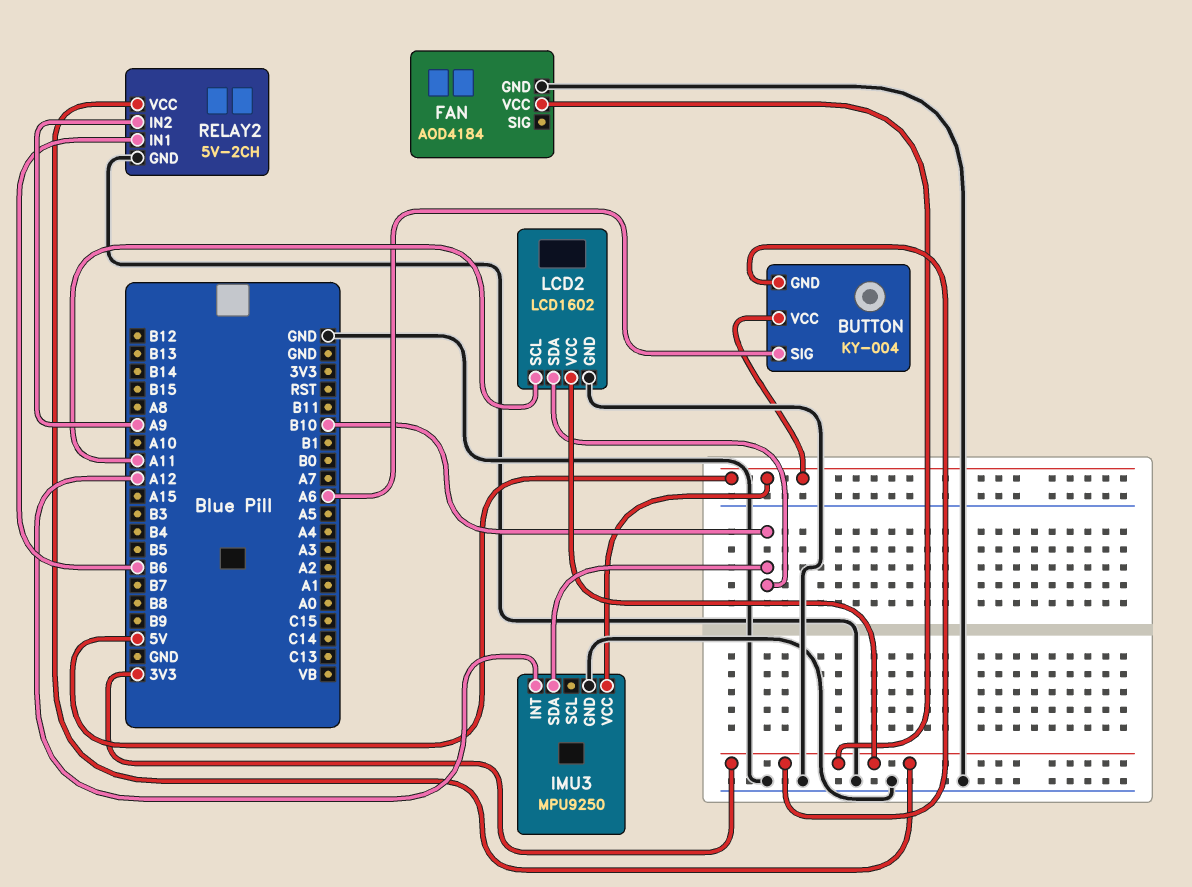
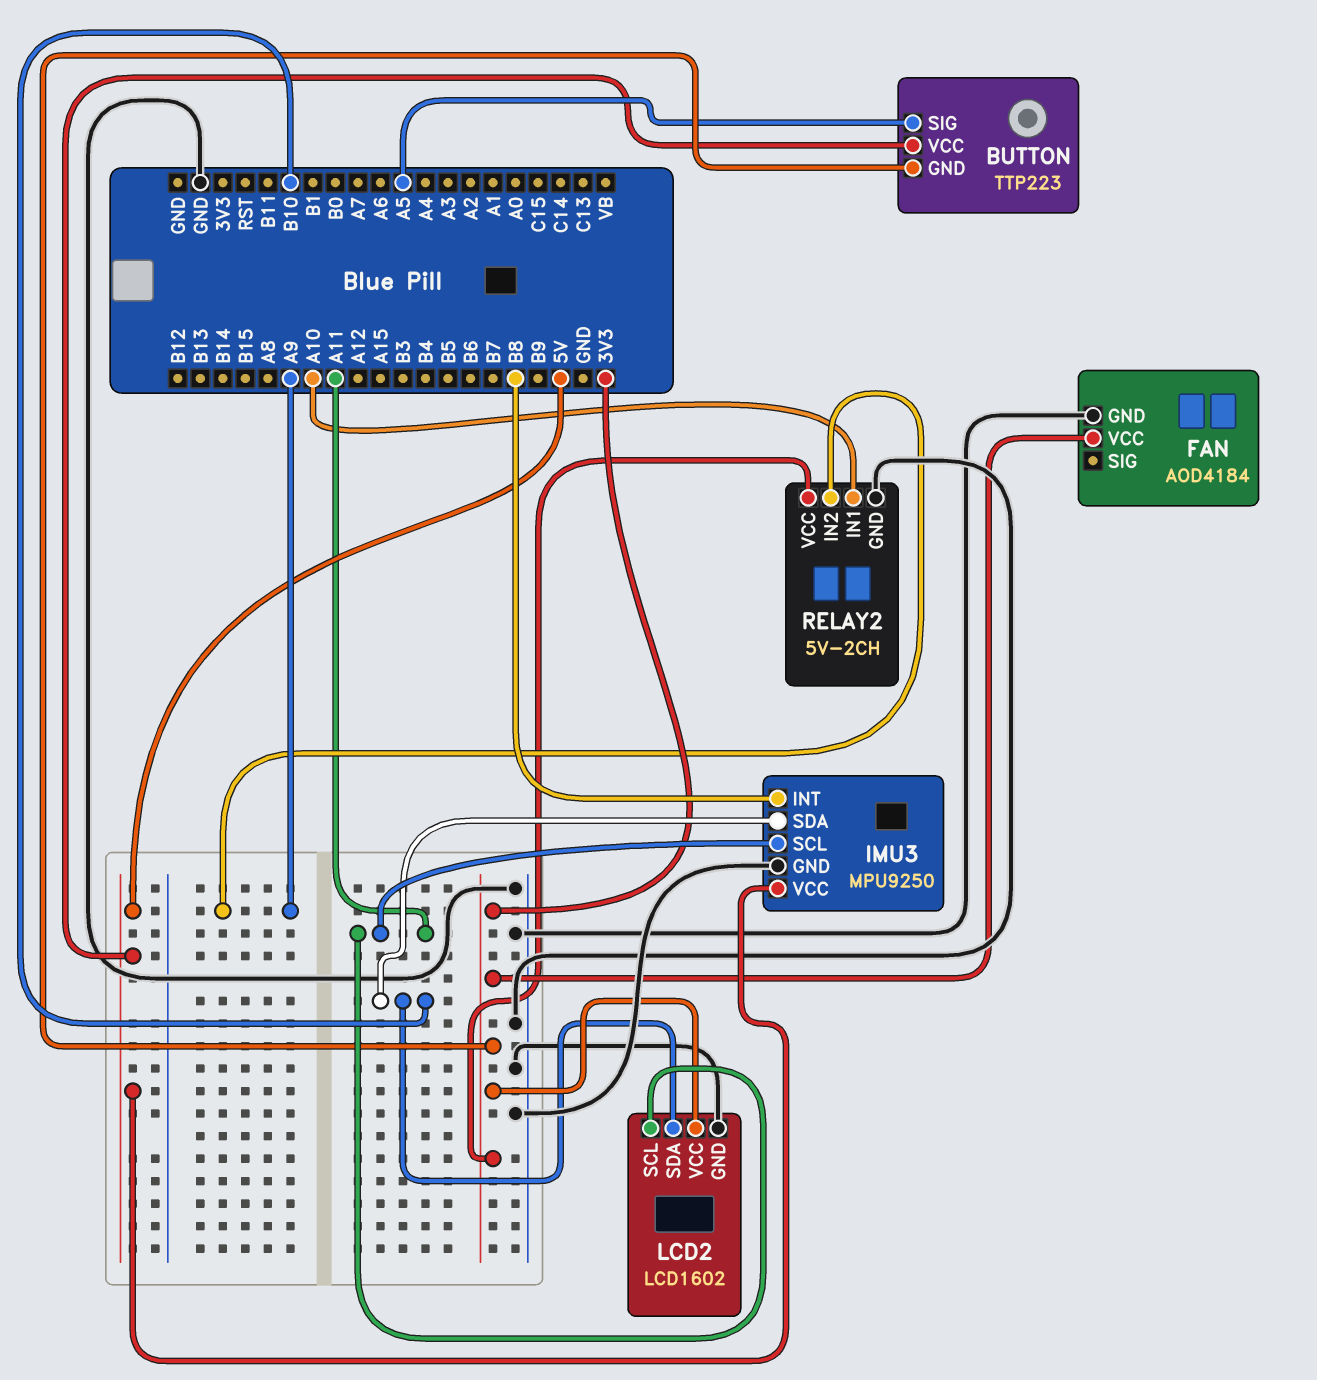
BUTTON: KY-004 -> TTP223
BUTTON pin SIG: A6 -> A5
IMU3 pin INT: A12 -> B8
IMU3 pin SCL: none -> A11
RELAY2 pin IN1: B6 -> A10

